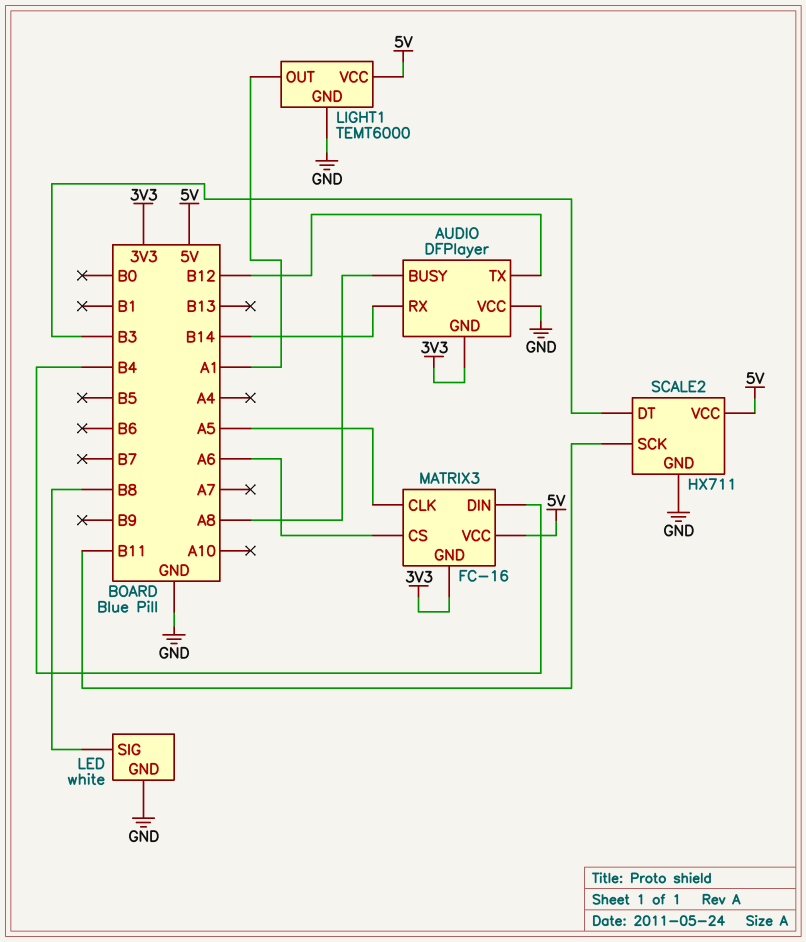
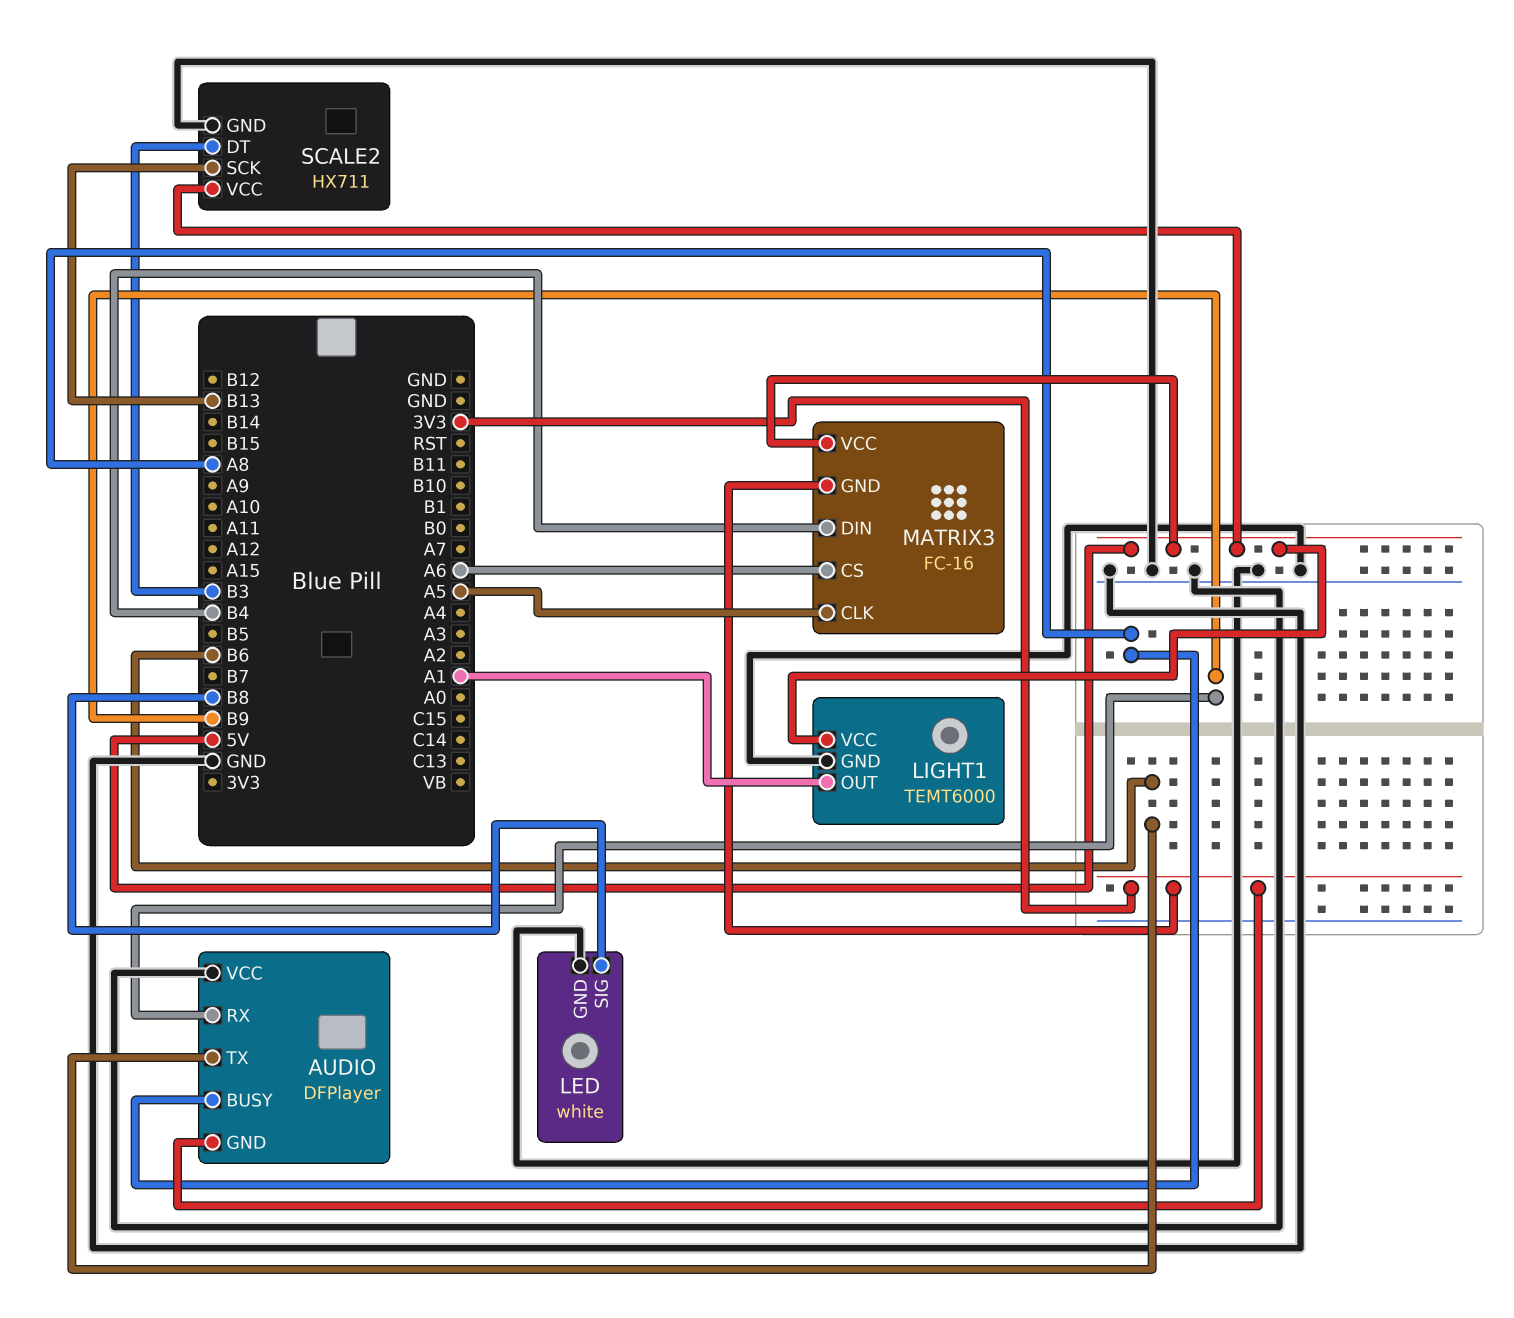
AUDIO pin RX: B14 -> B9
AUDIO pin TX: B12 -> B6
SCALE2 pin SCK: B11 -> B13

